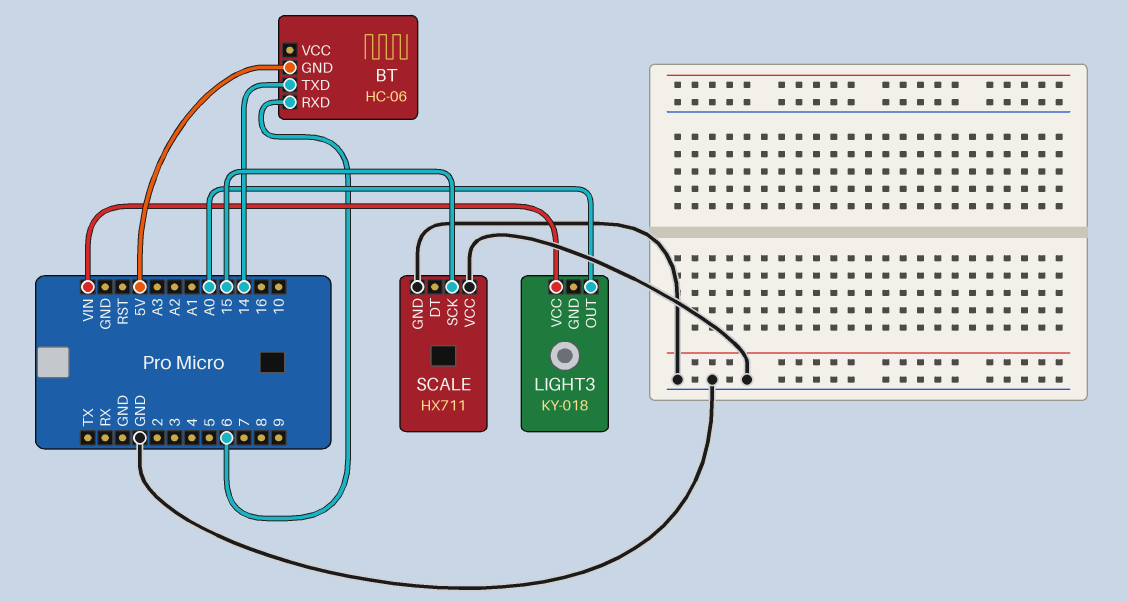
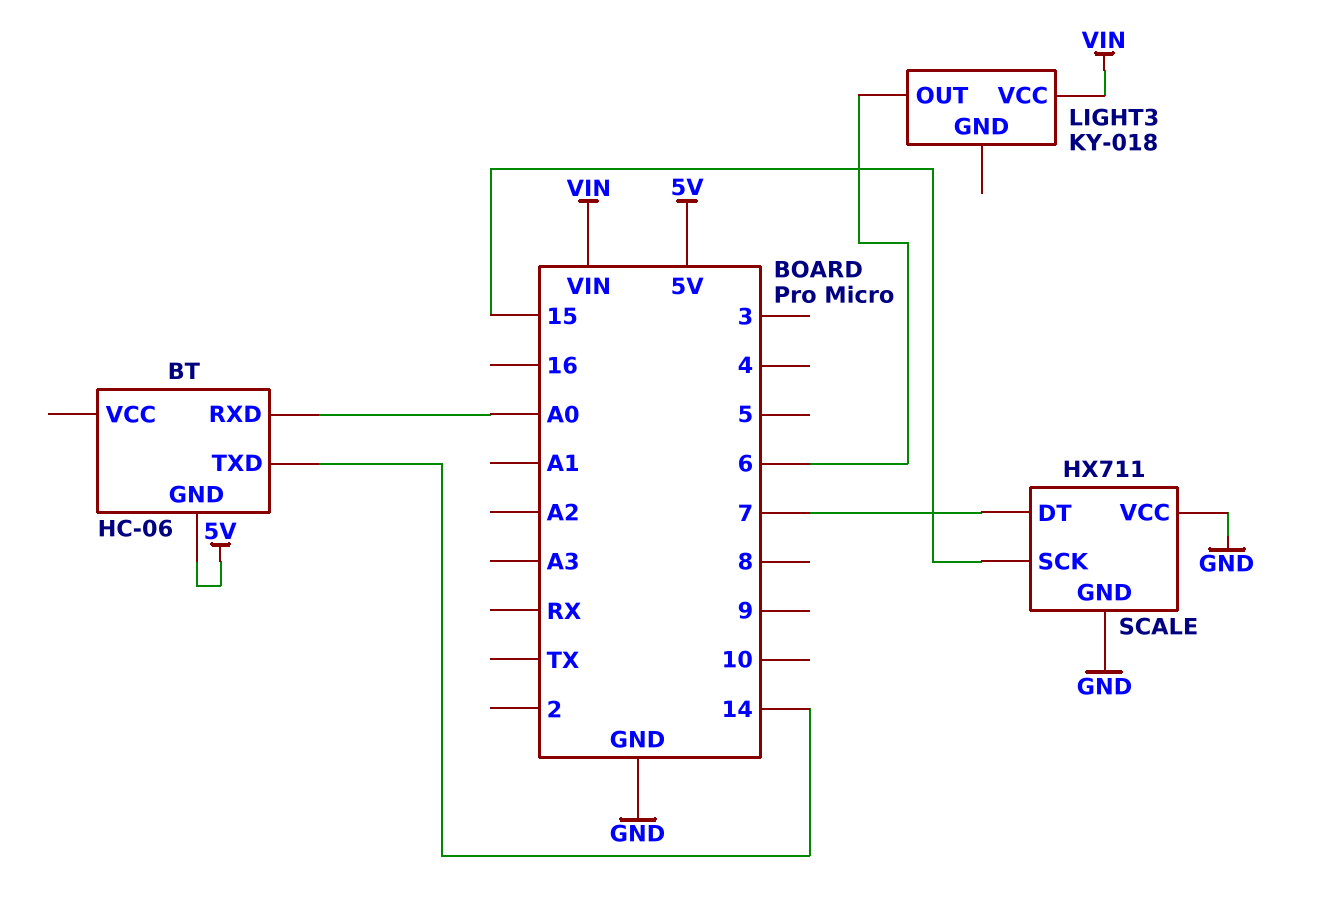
BT pin RXD: 6 -> A0
LIGHT3 pin OUT: A0 -> 6
SCALE pin DT: none -> 7

